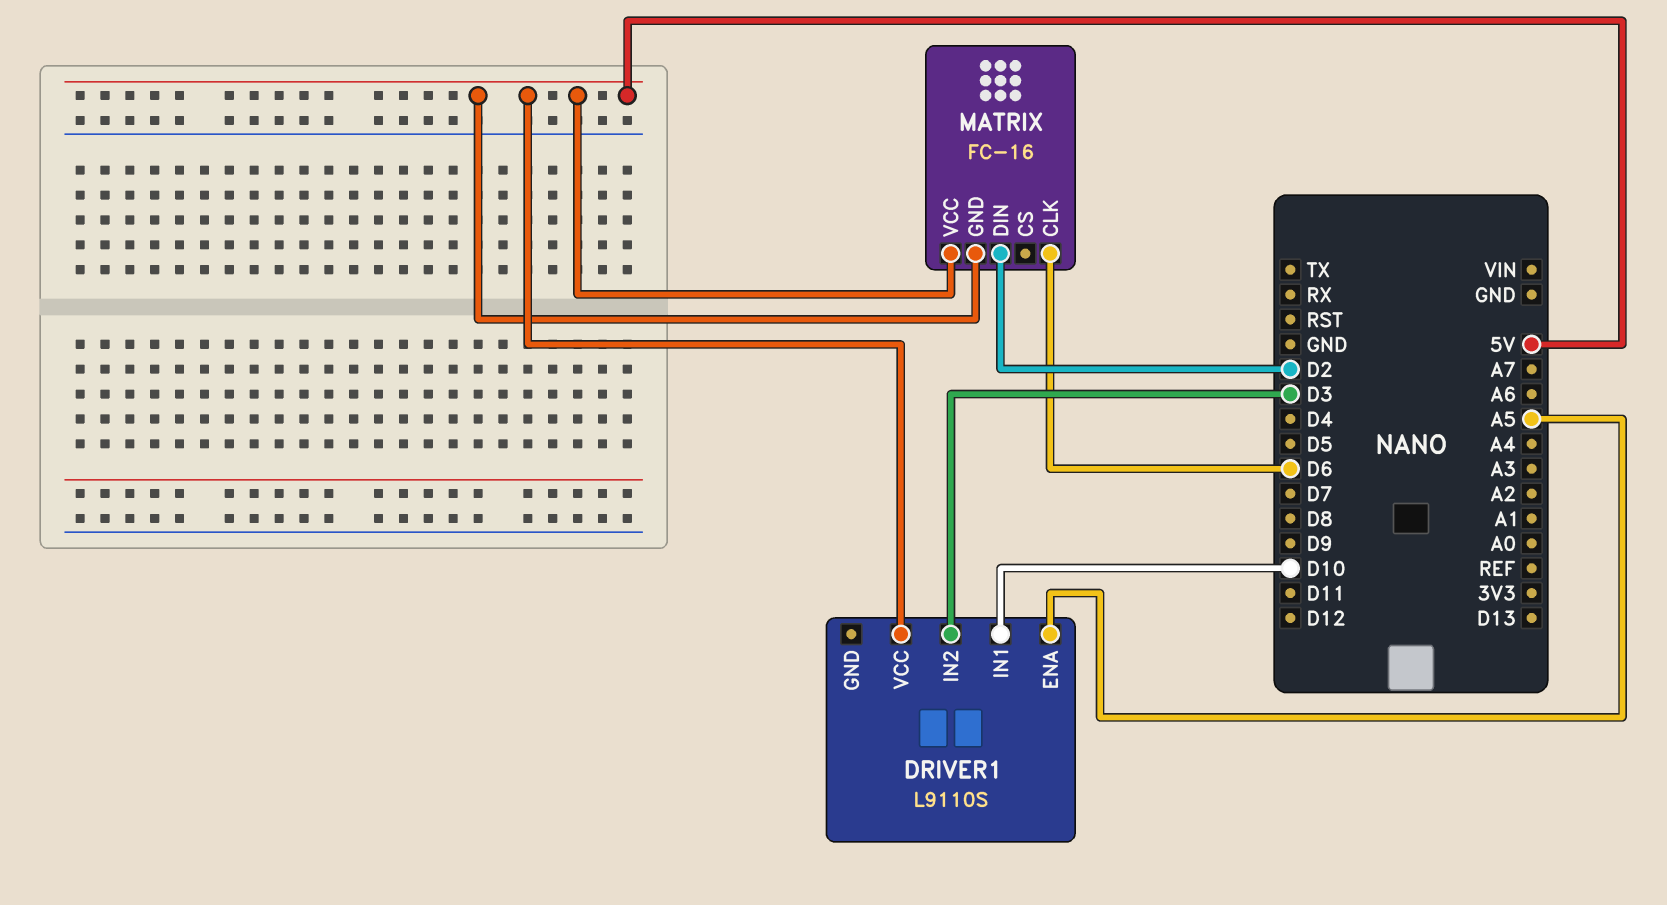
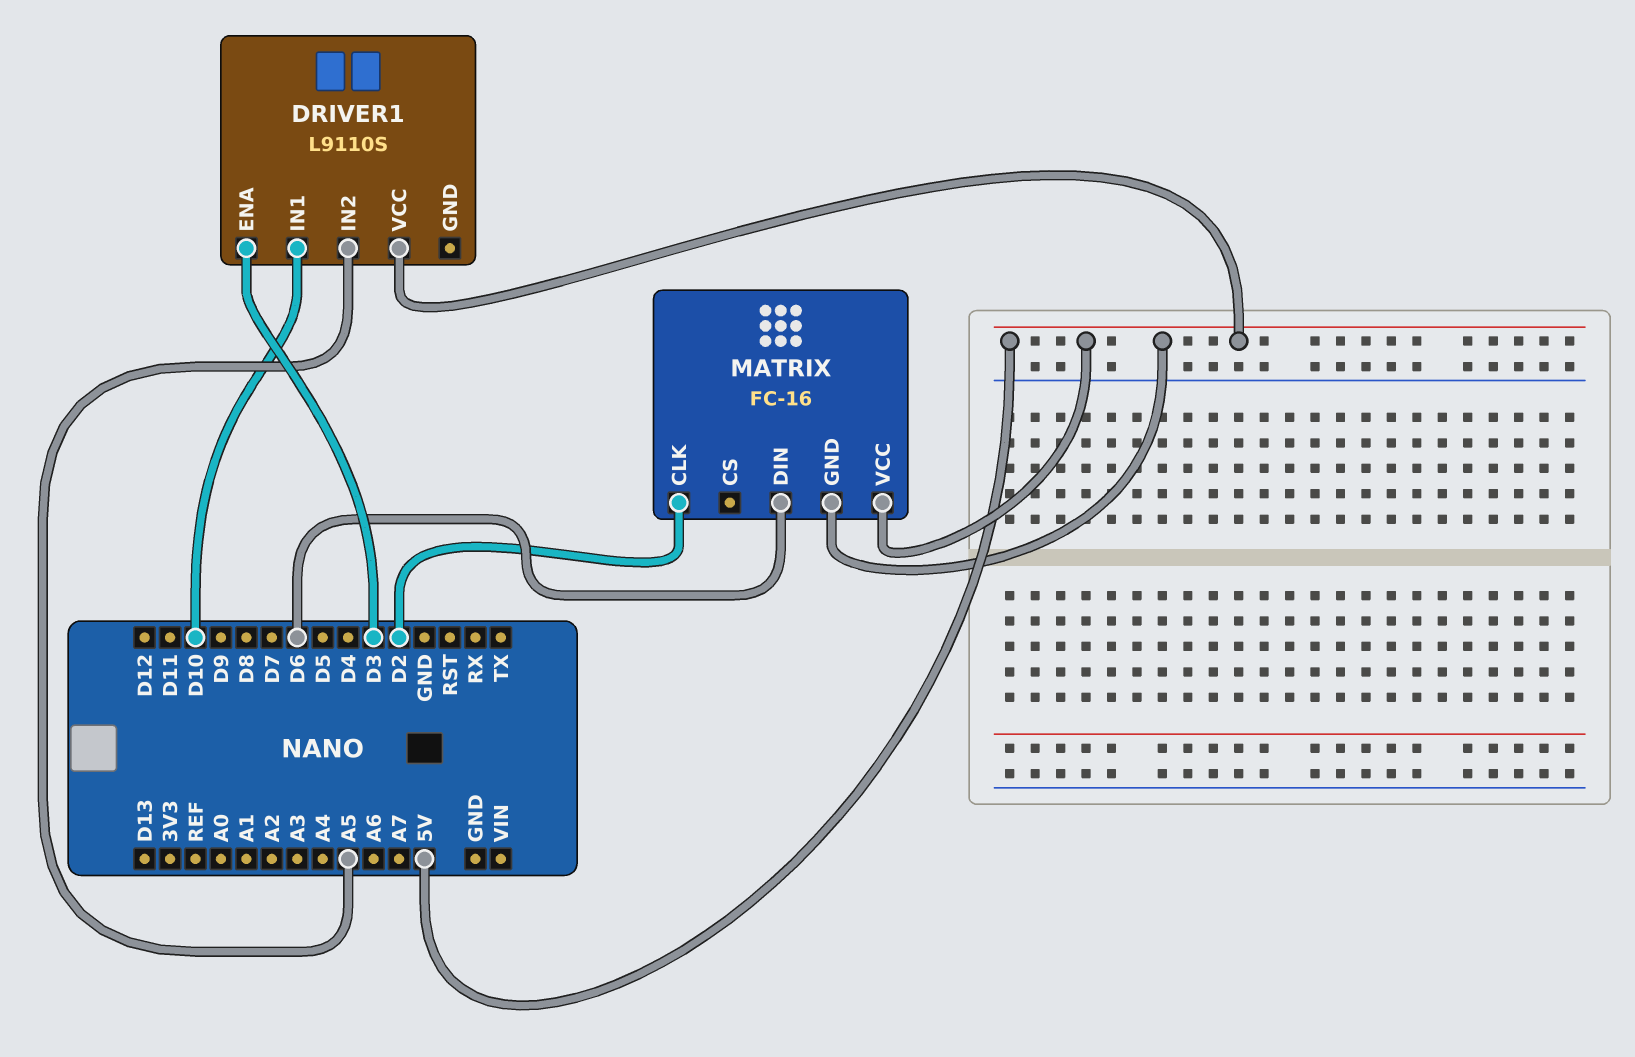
DRIVER1 pin ENA: A5 -> D3
DRIVER1 pin IN2: D3 -> A5
MATRIX pin CLK: D6 -> D2
MATRIX pin DIN: D2 -> D6

